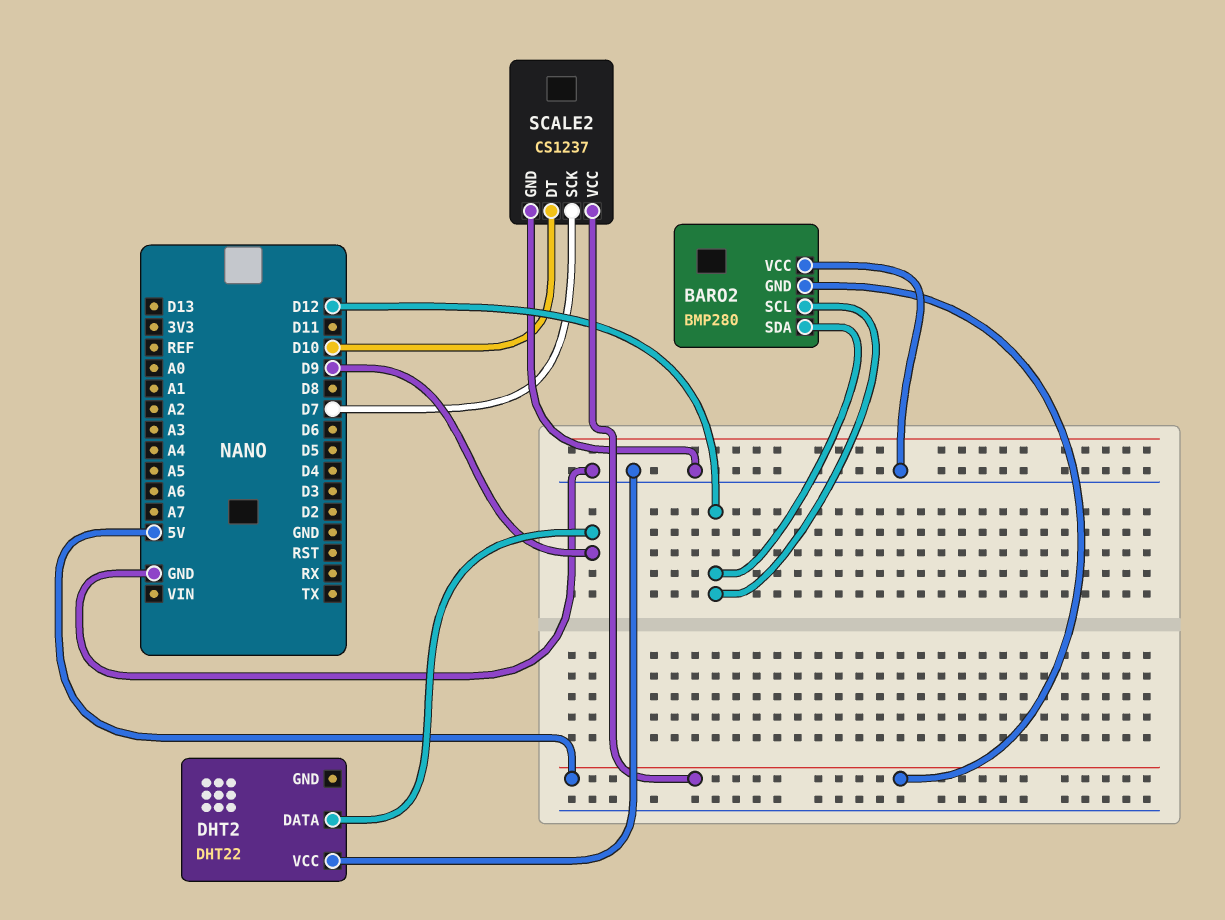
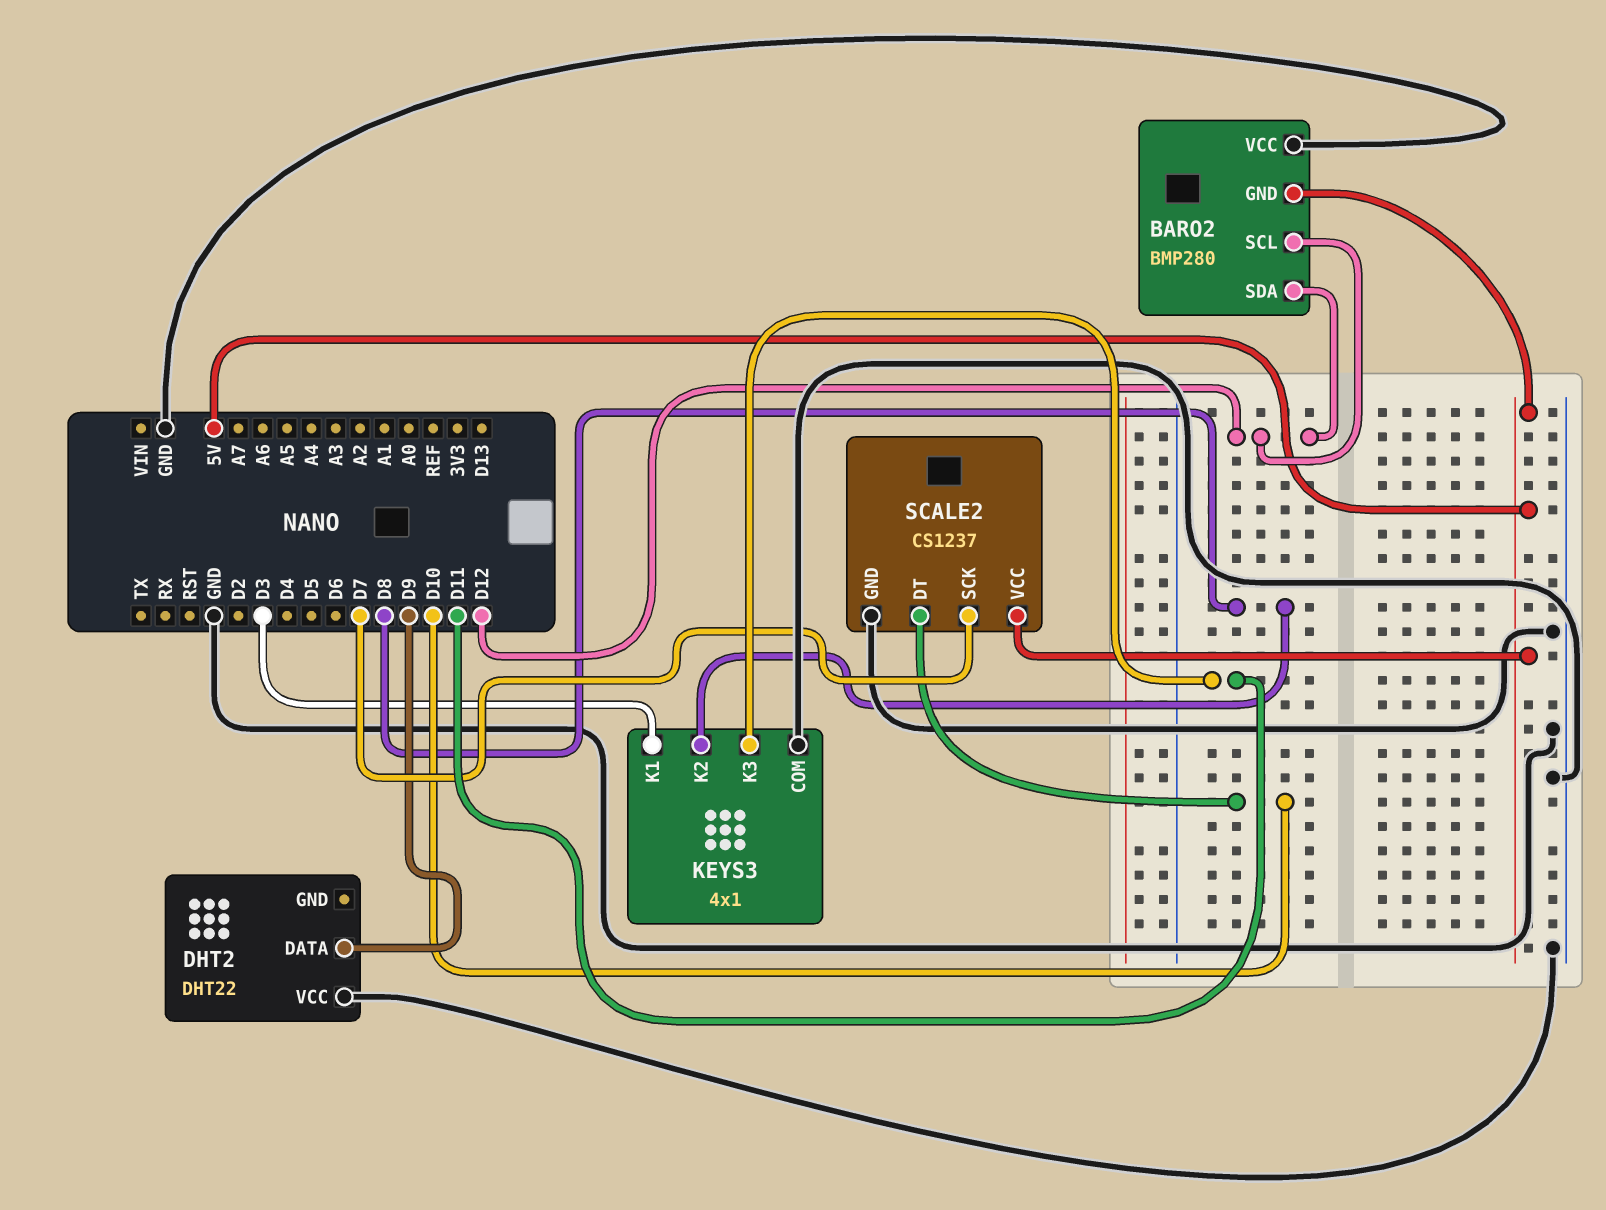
KEYS3: none -> 4x1
KEYS3 pin COM: none -> GND
KEYS3 pin K1: none -> D3
KEYS3 pin K2: none -> D8
KEYS3 pin K3: none -> D11

